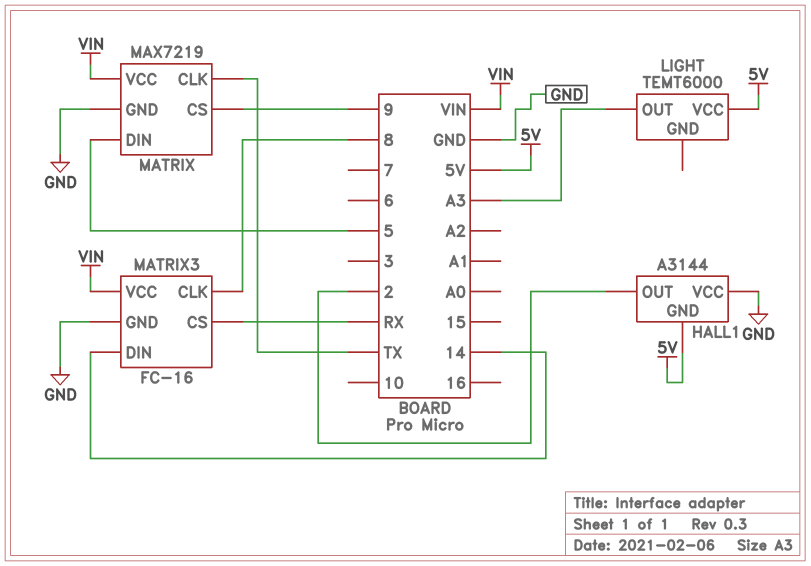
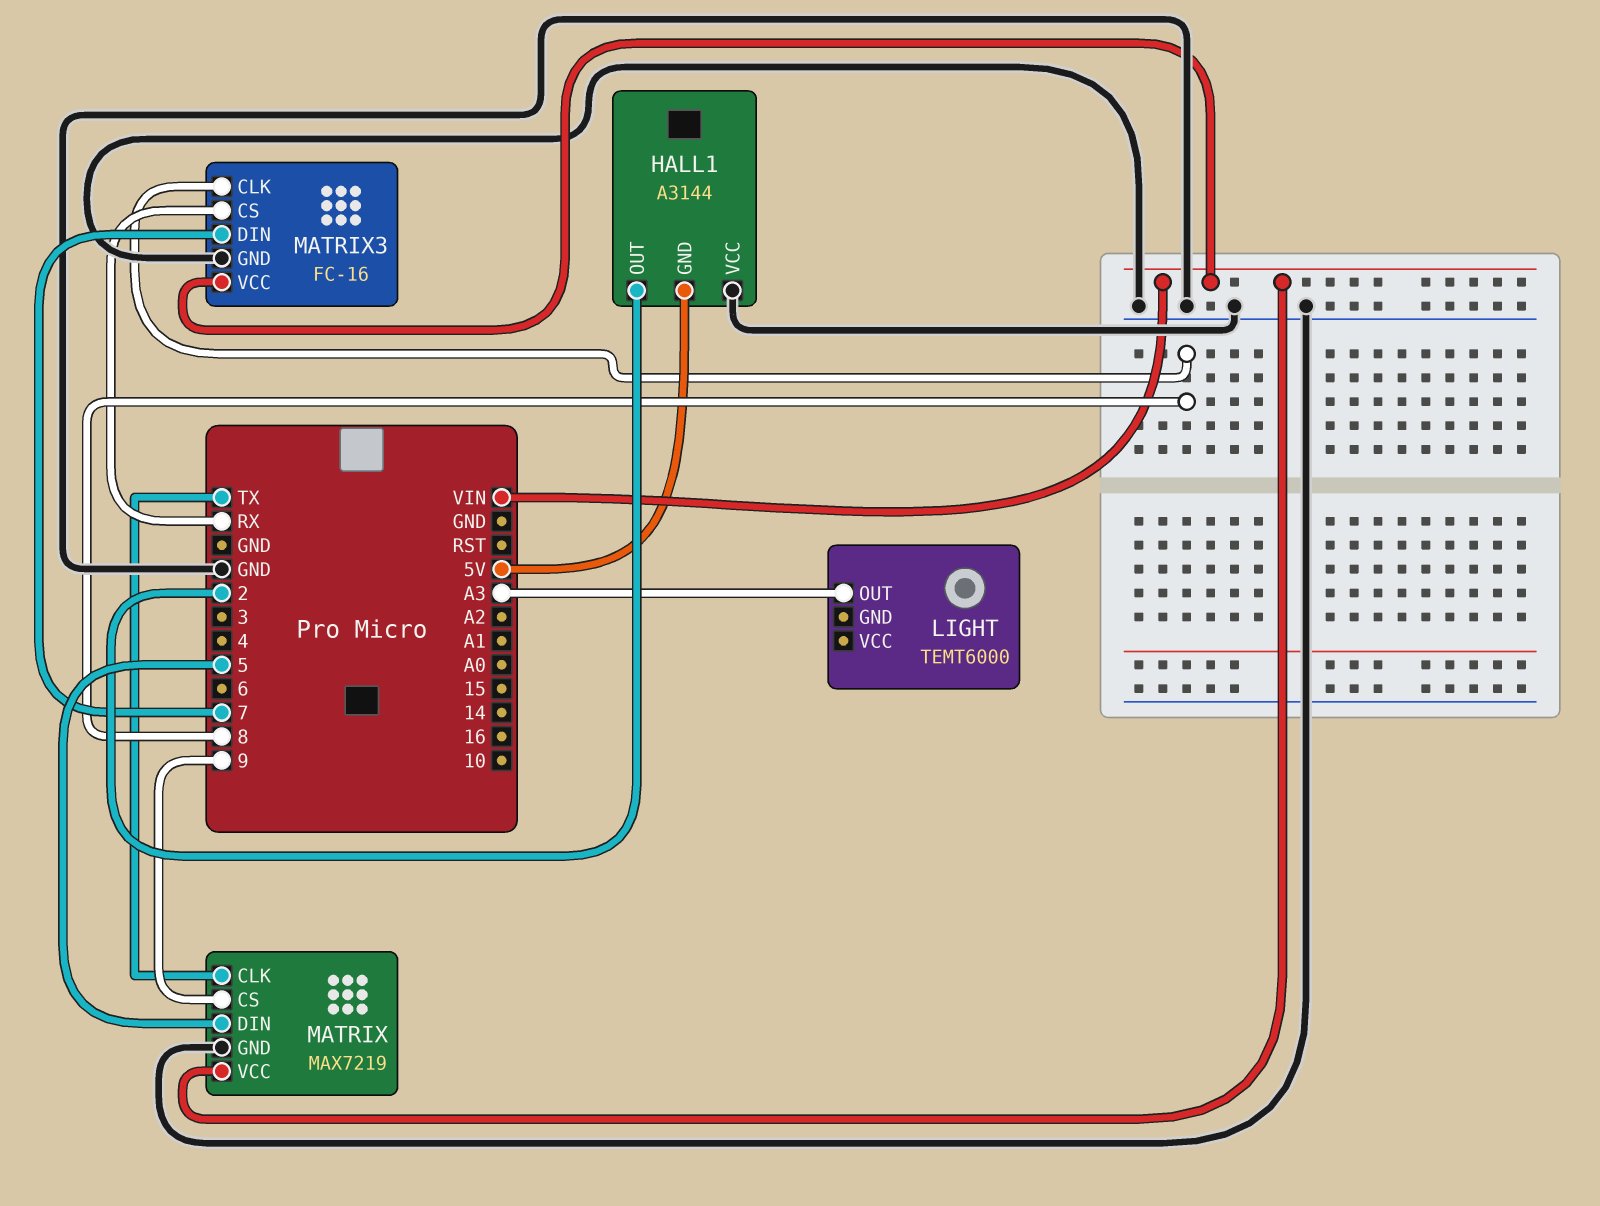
LIGHT pin VCC: 5V -> none
MATRIX3 pin DIN: 14 -> 7

